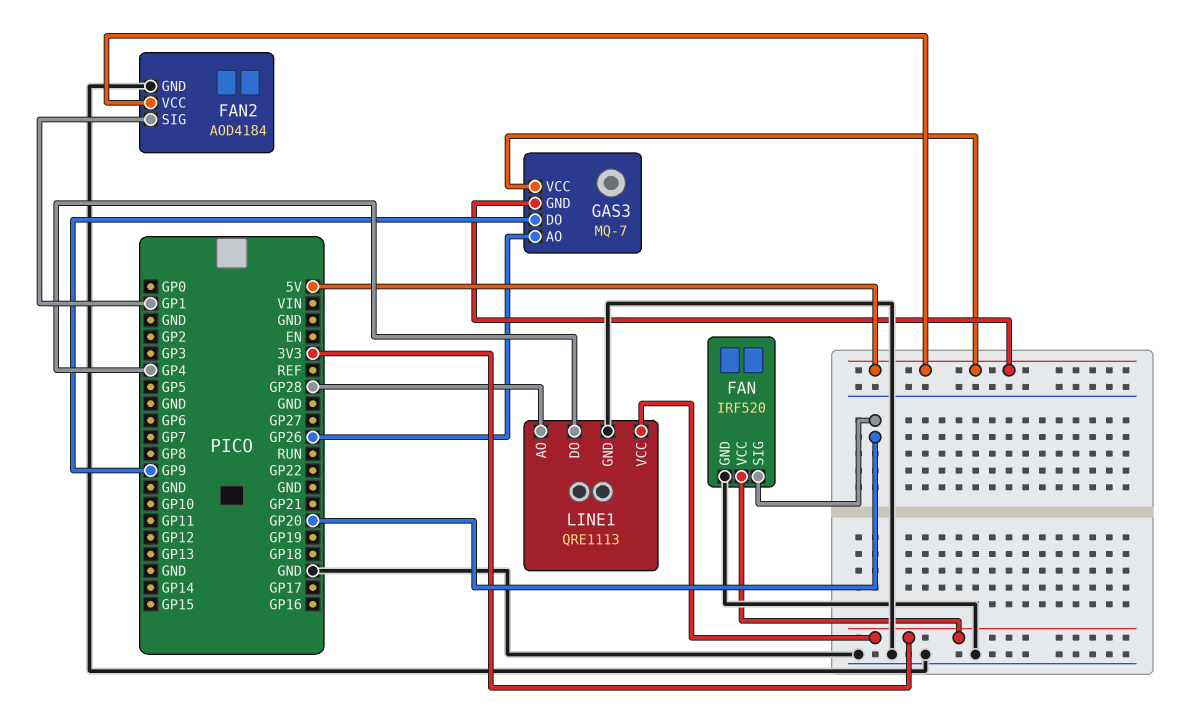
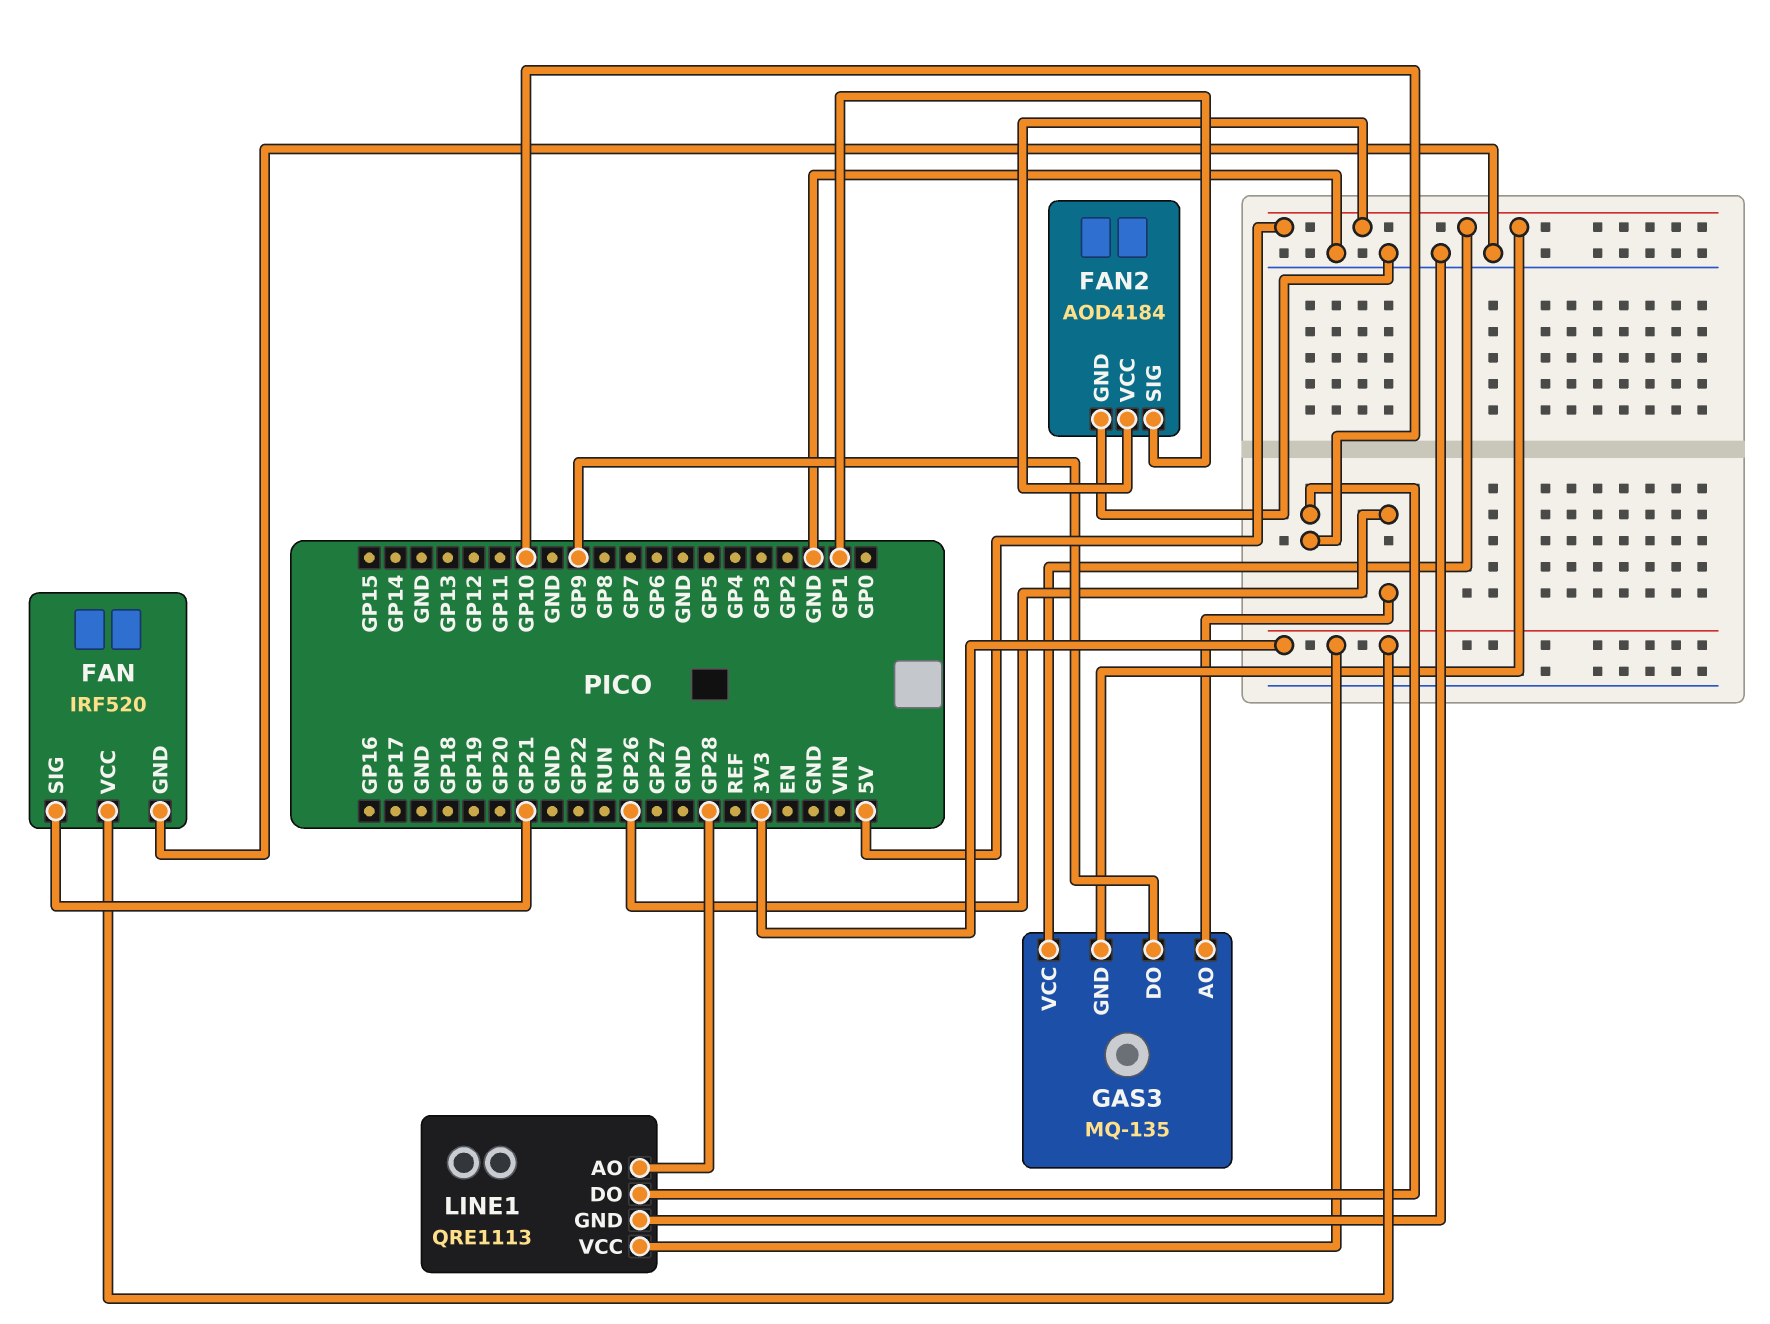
FAN pin SIG: GP20 -> GP21
GAS3: MQ-7 -> MQ-135
LINE1 pin DO: GP4 -> GP10

